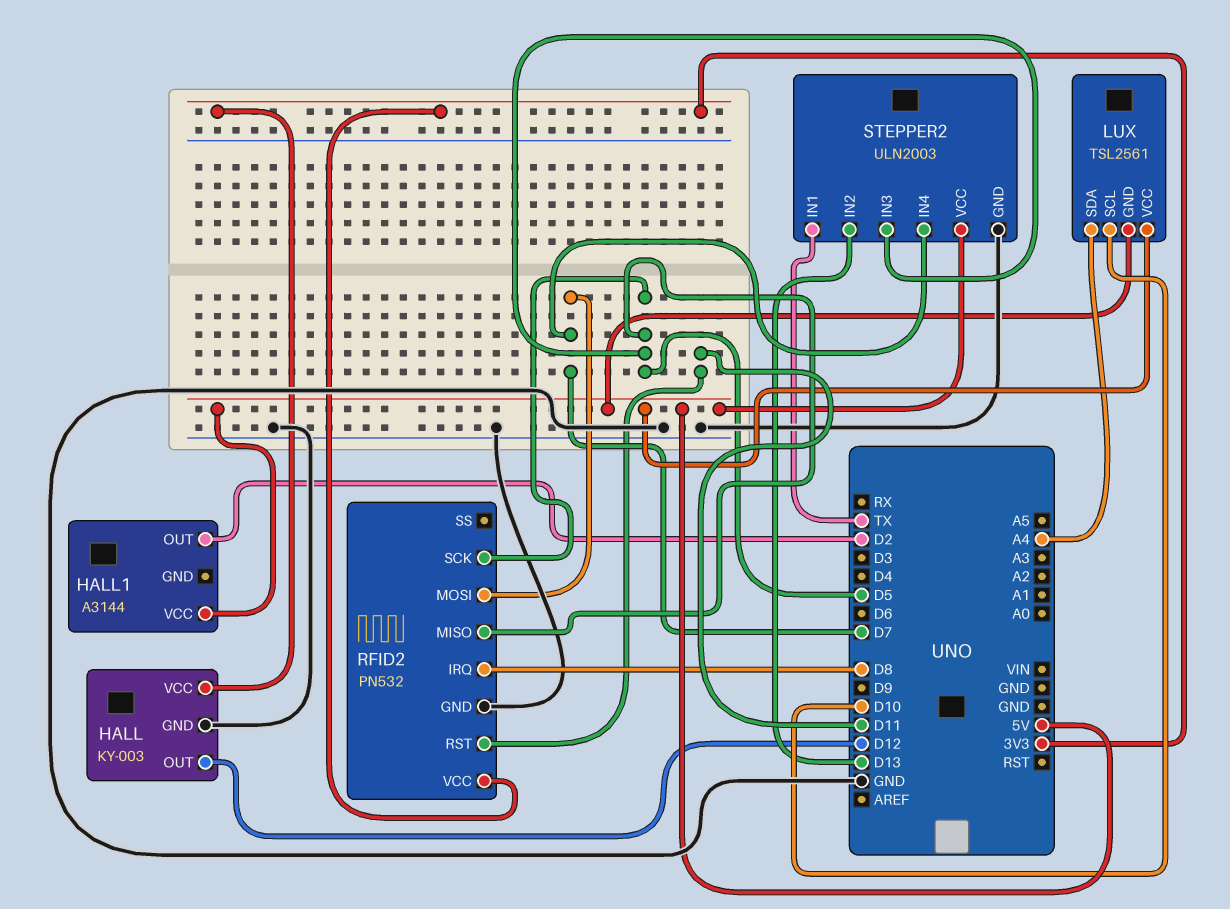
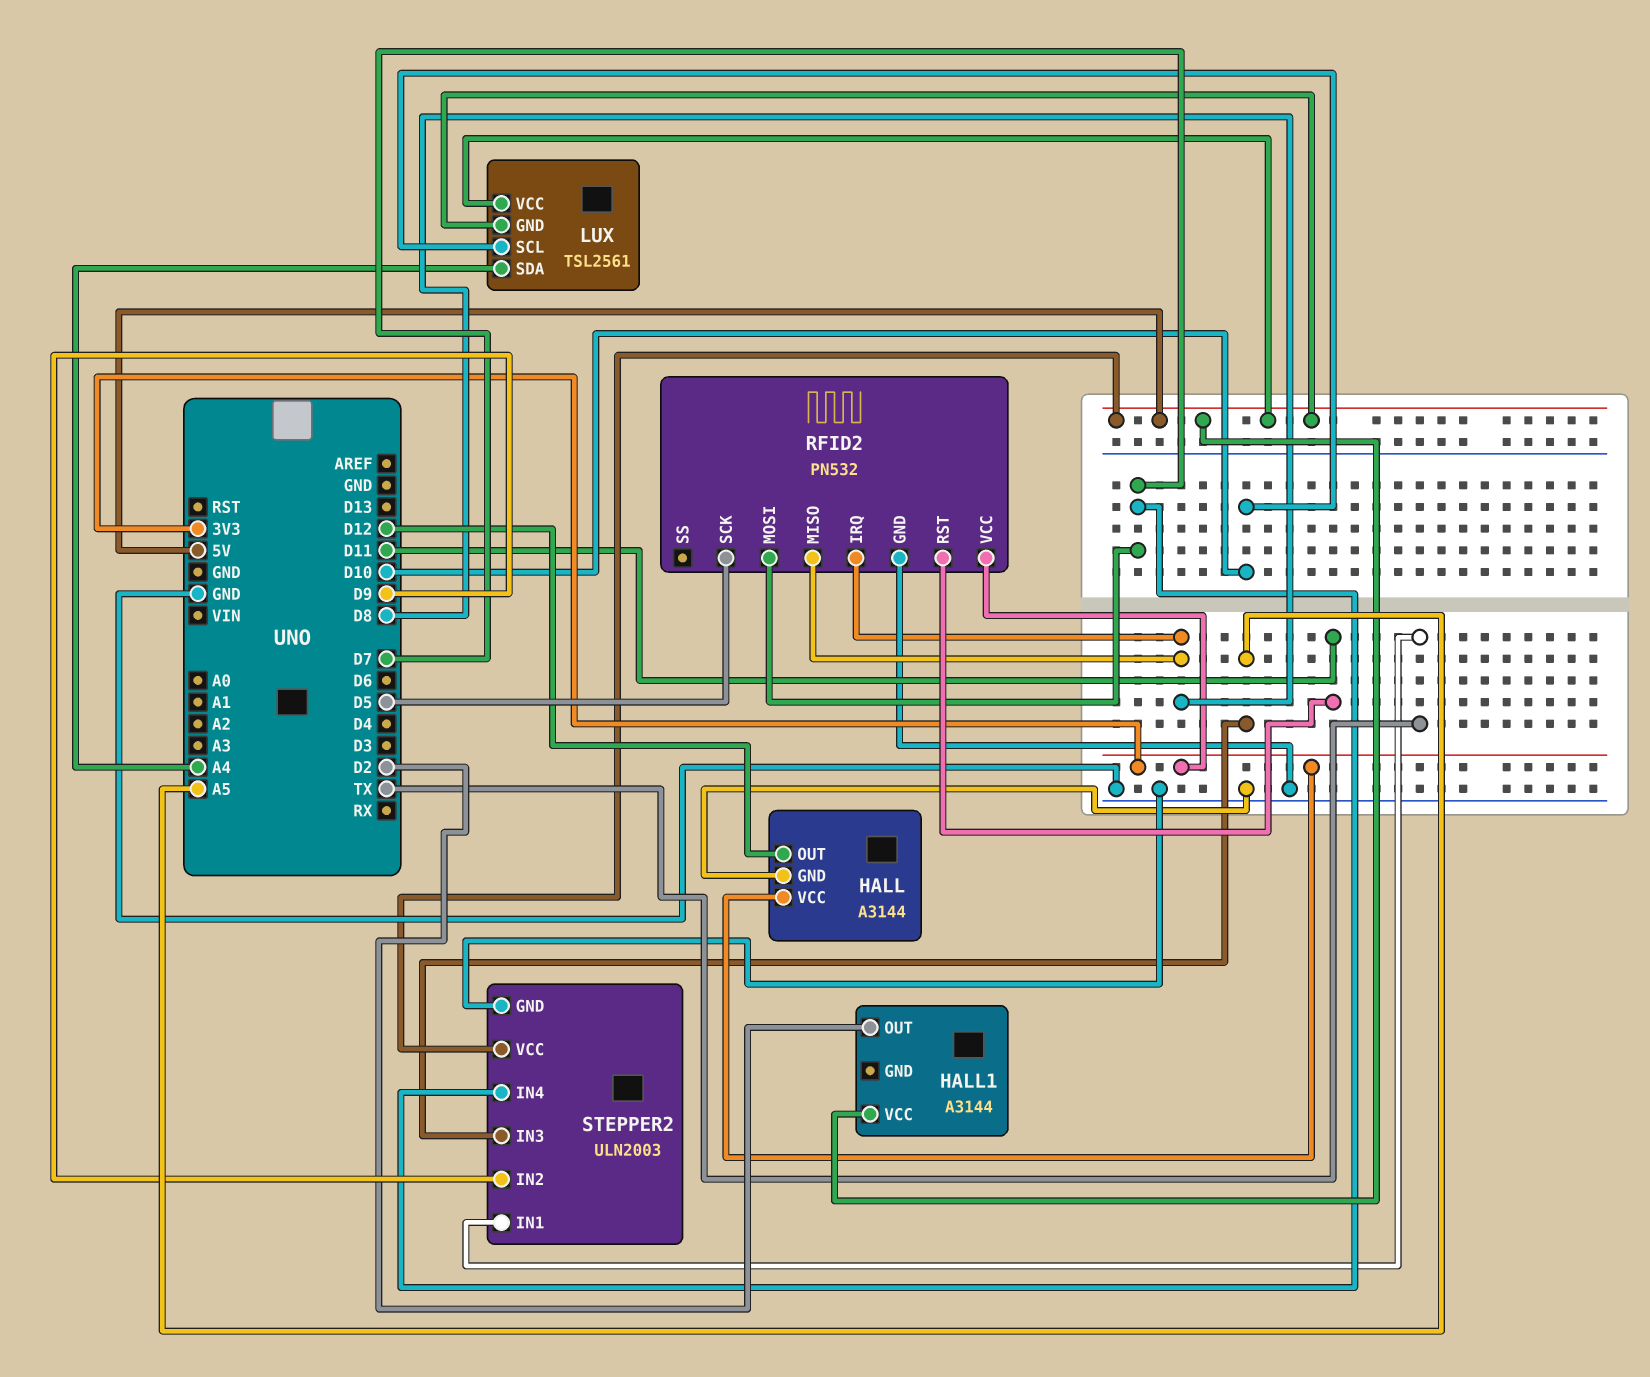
HALL: KY-003 -> A3144
RFID2 pin MISO: D5 -> D8
STEPPER2 pin IN2: D13 -> D9
STEPPER2 pin IN3: D5 -> A5

